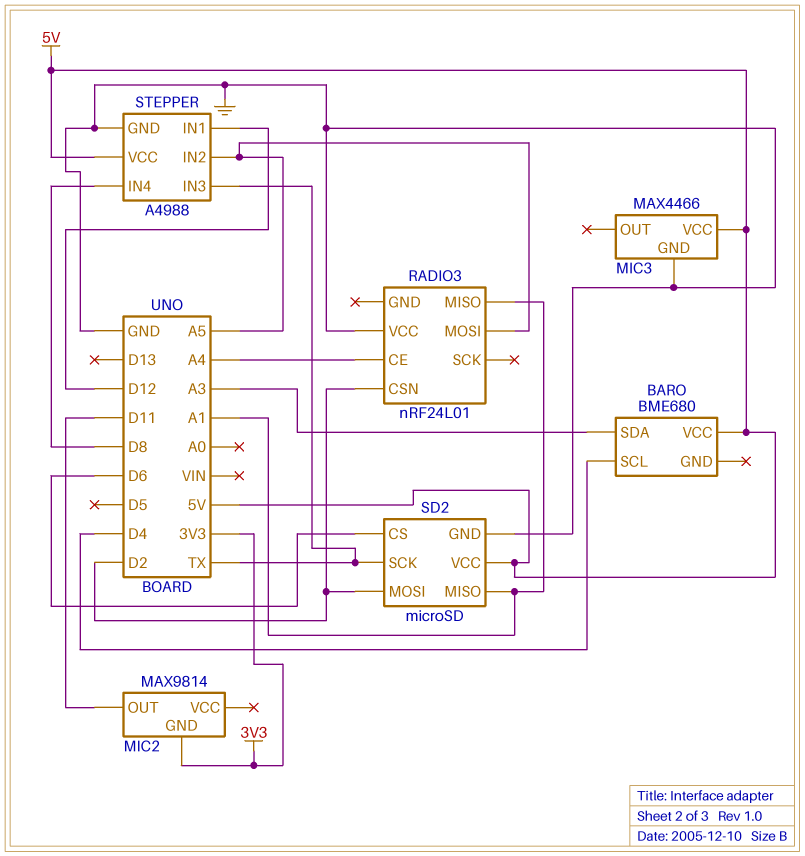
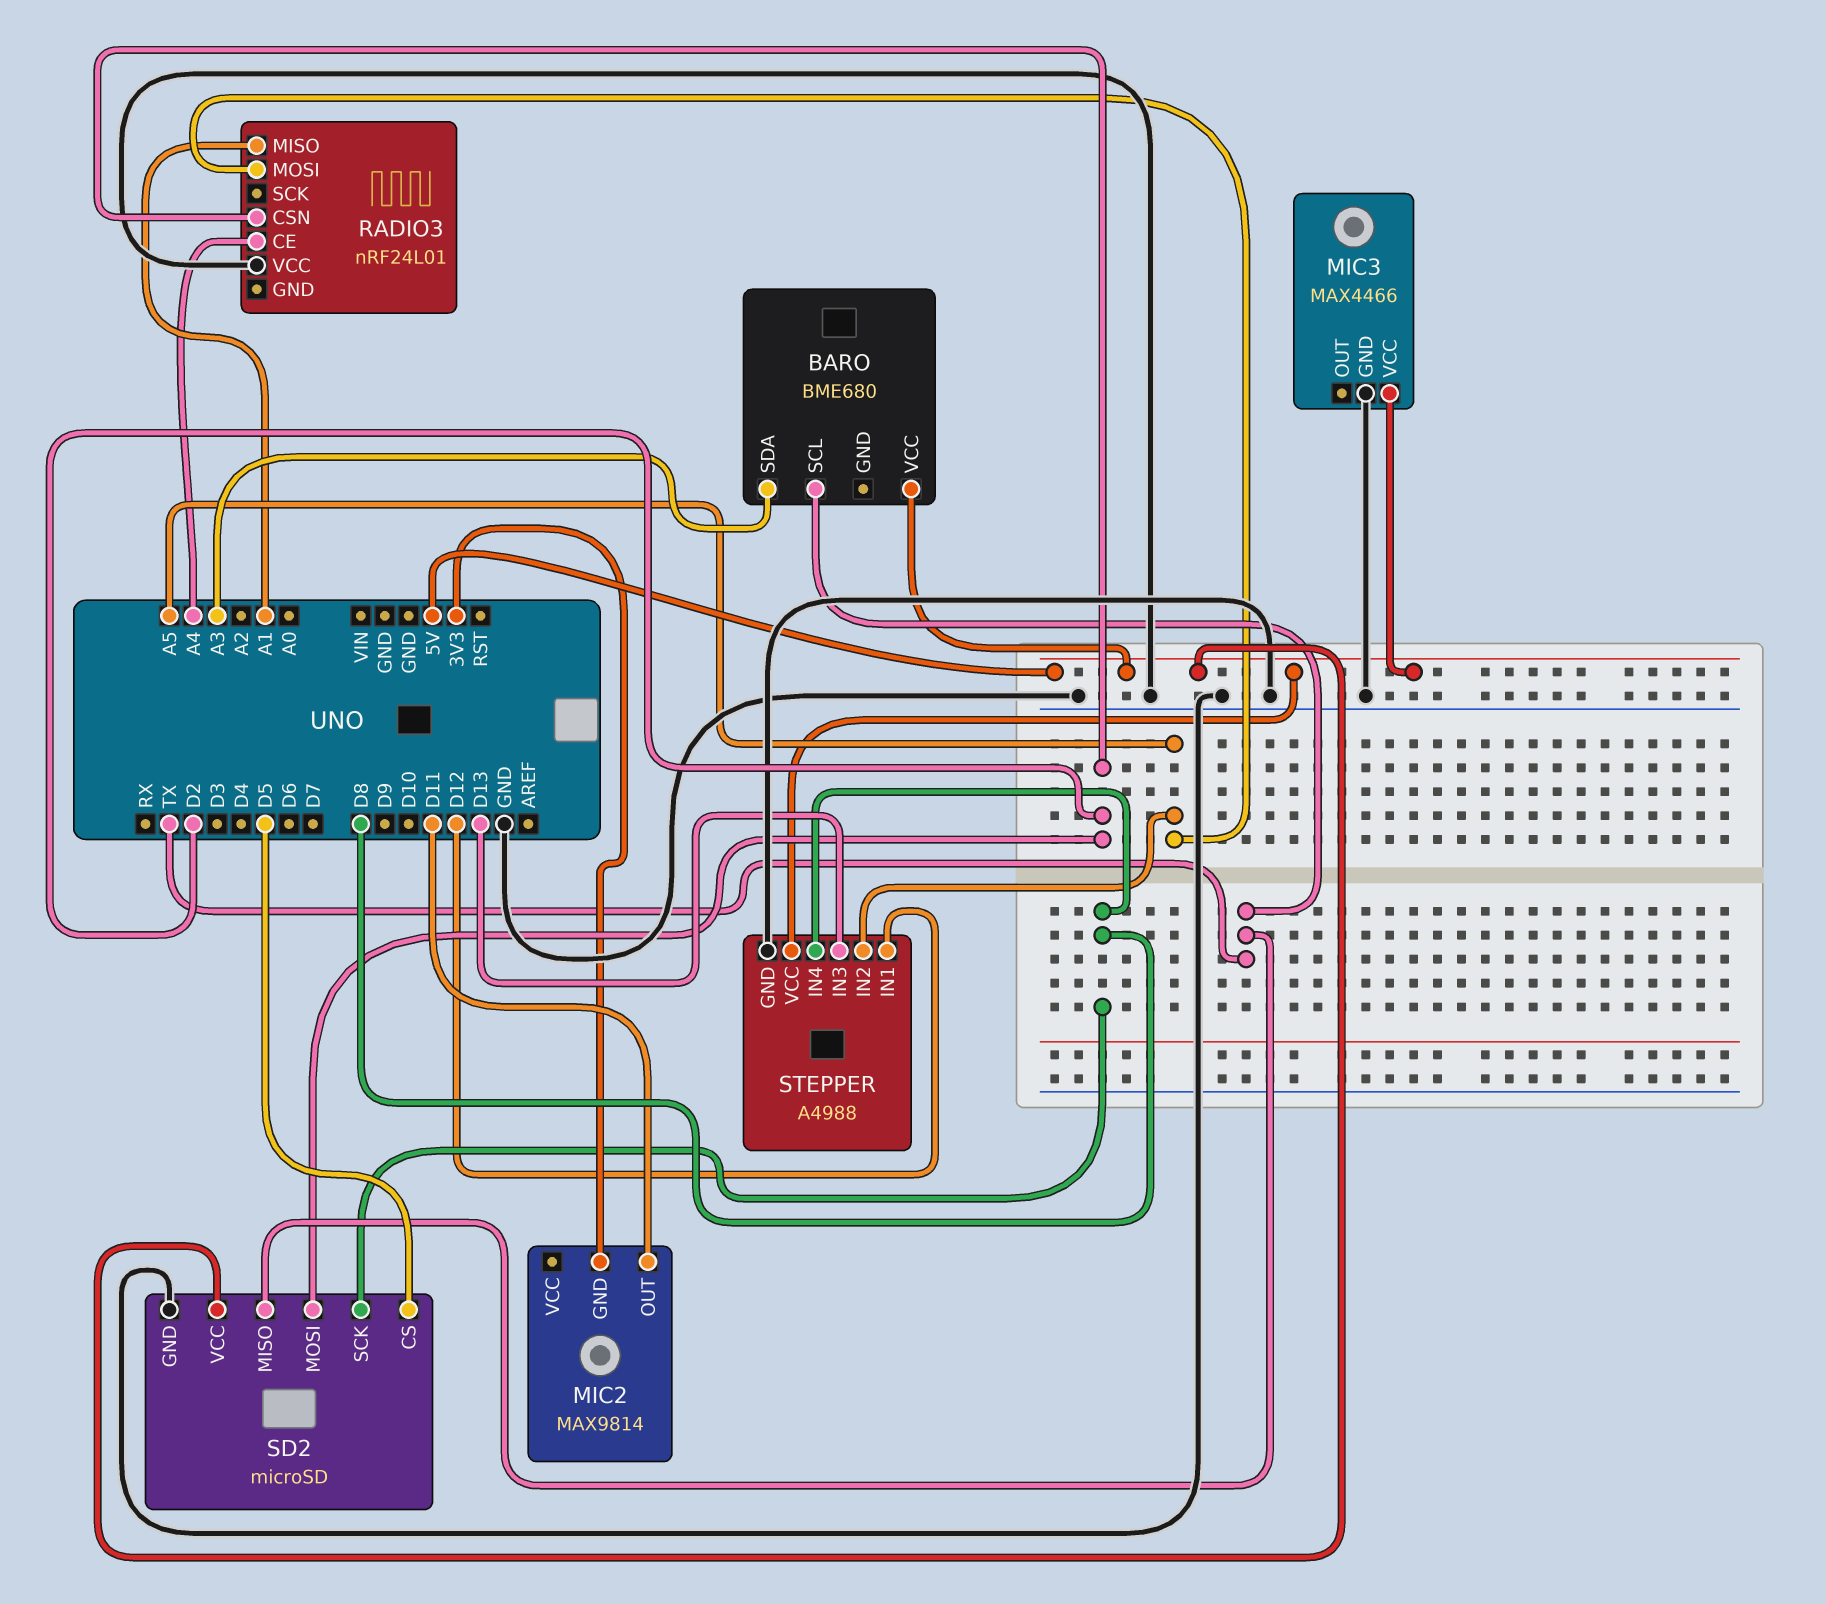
BARO pin SCL: D4 -> TX
SD2 pin CS: D6 -> D5
SD2 pin MISO: A1 -> TX
SD2 pin SCK: TX -> D8
STEPPER pin IN3: TX -> D13

